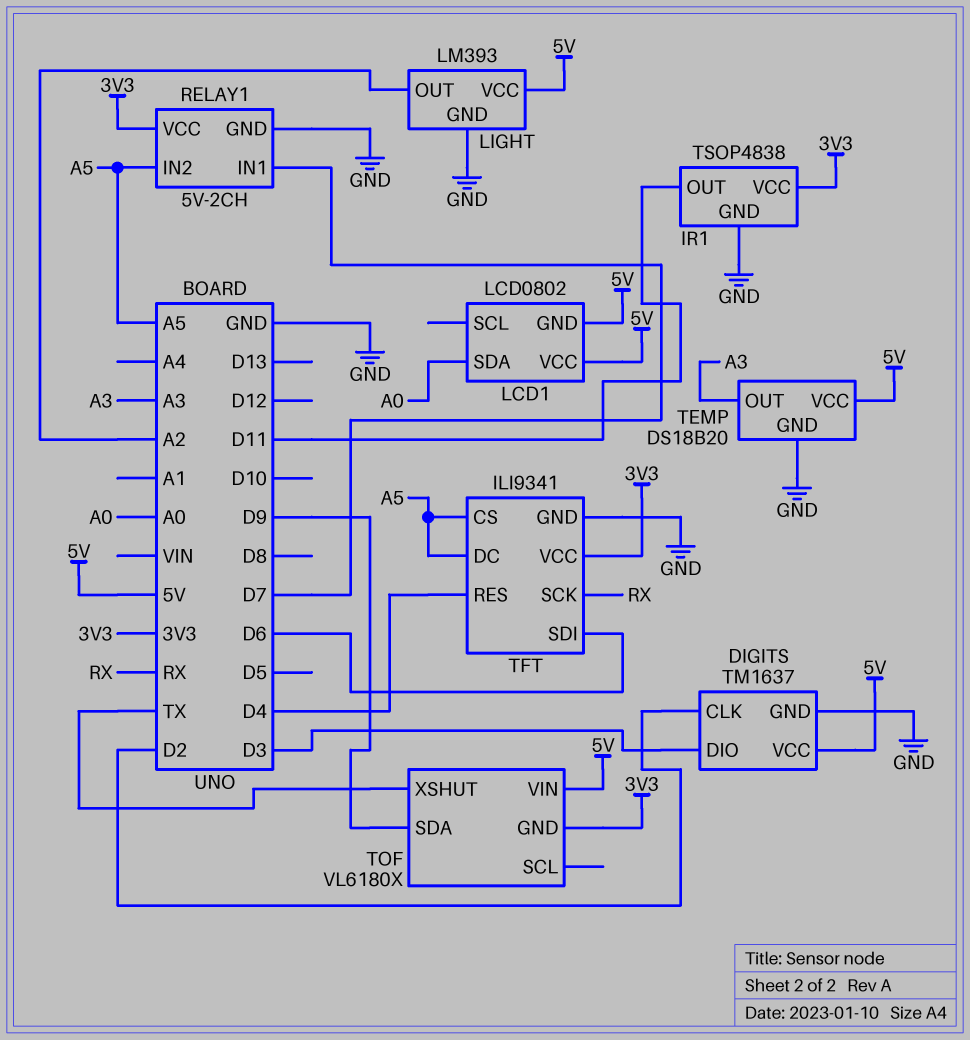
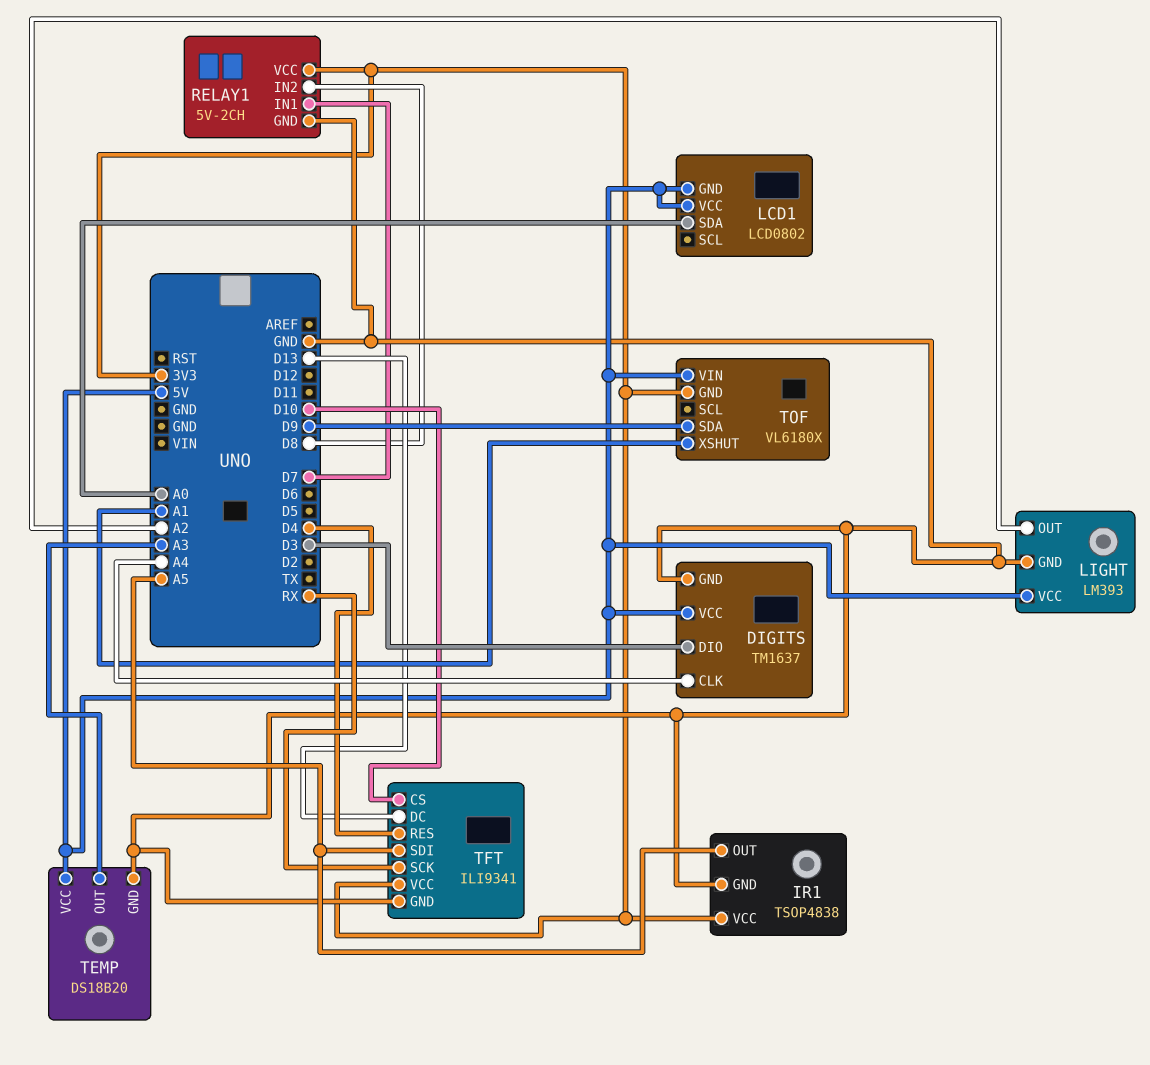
DIGITS pin CLK: D2 -> A4
IR1 pin OUT: D11 -> A5
RELAY1 pin IN2: A5 -> D8
TFT pin CS: A5 -> D10
TFT pin DC: A5 -> D13
TFT pin SDI: D6 -> A5
TOF pin XSHUT: TX -> A1

